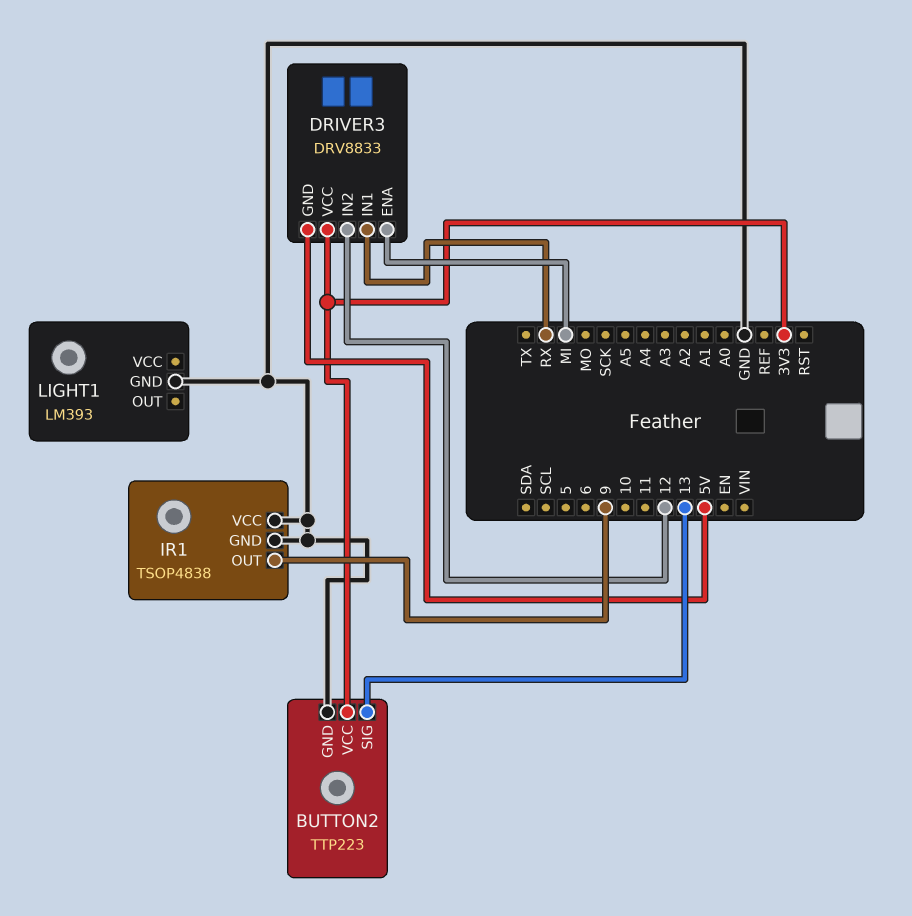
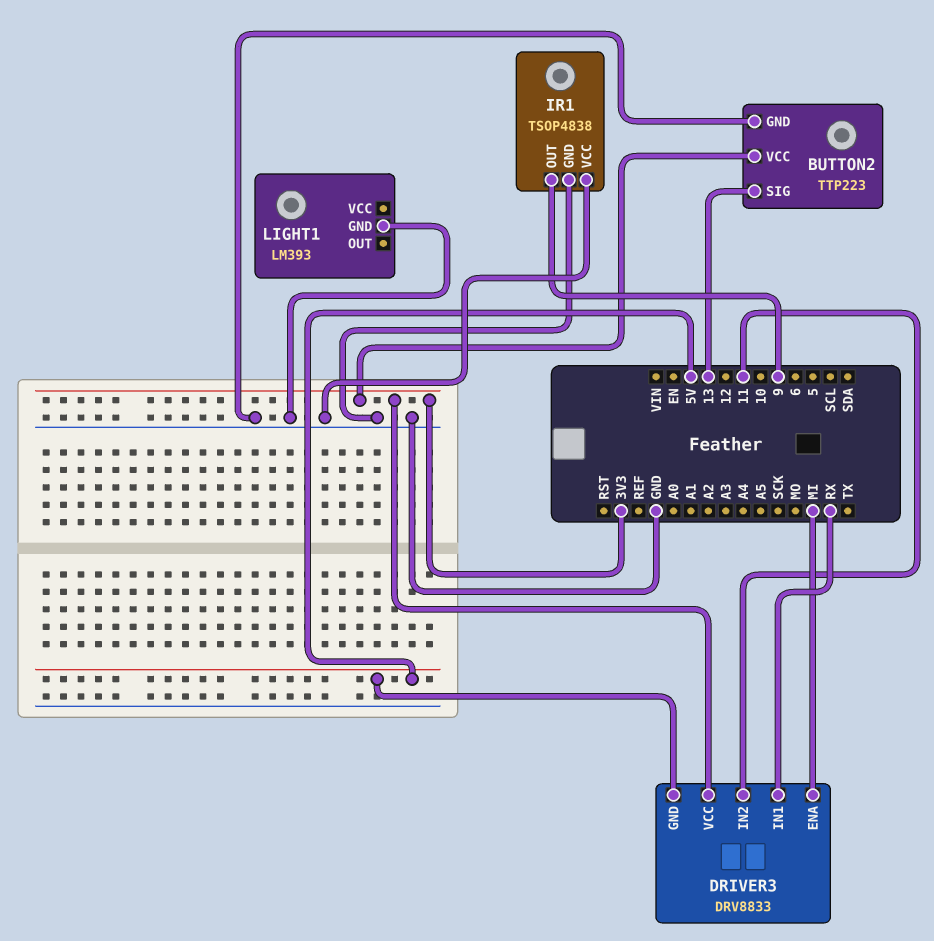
DRIVER3 pin IN2: 12 -> 11

